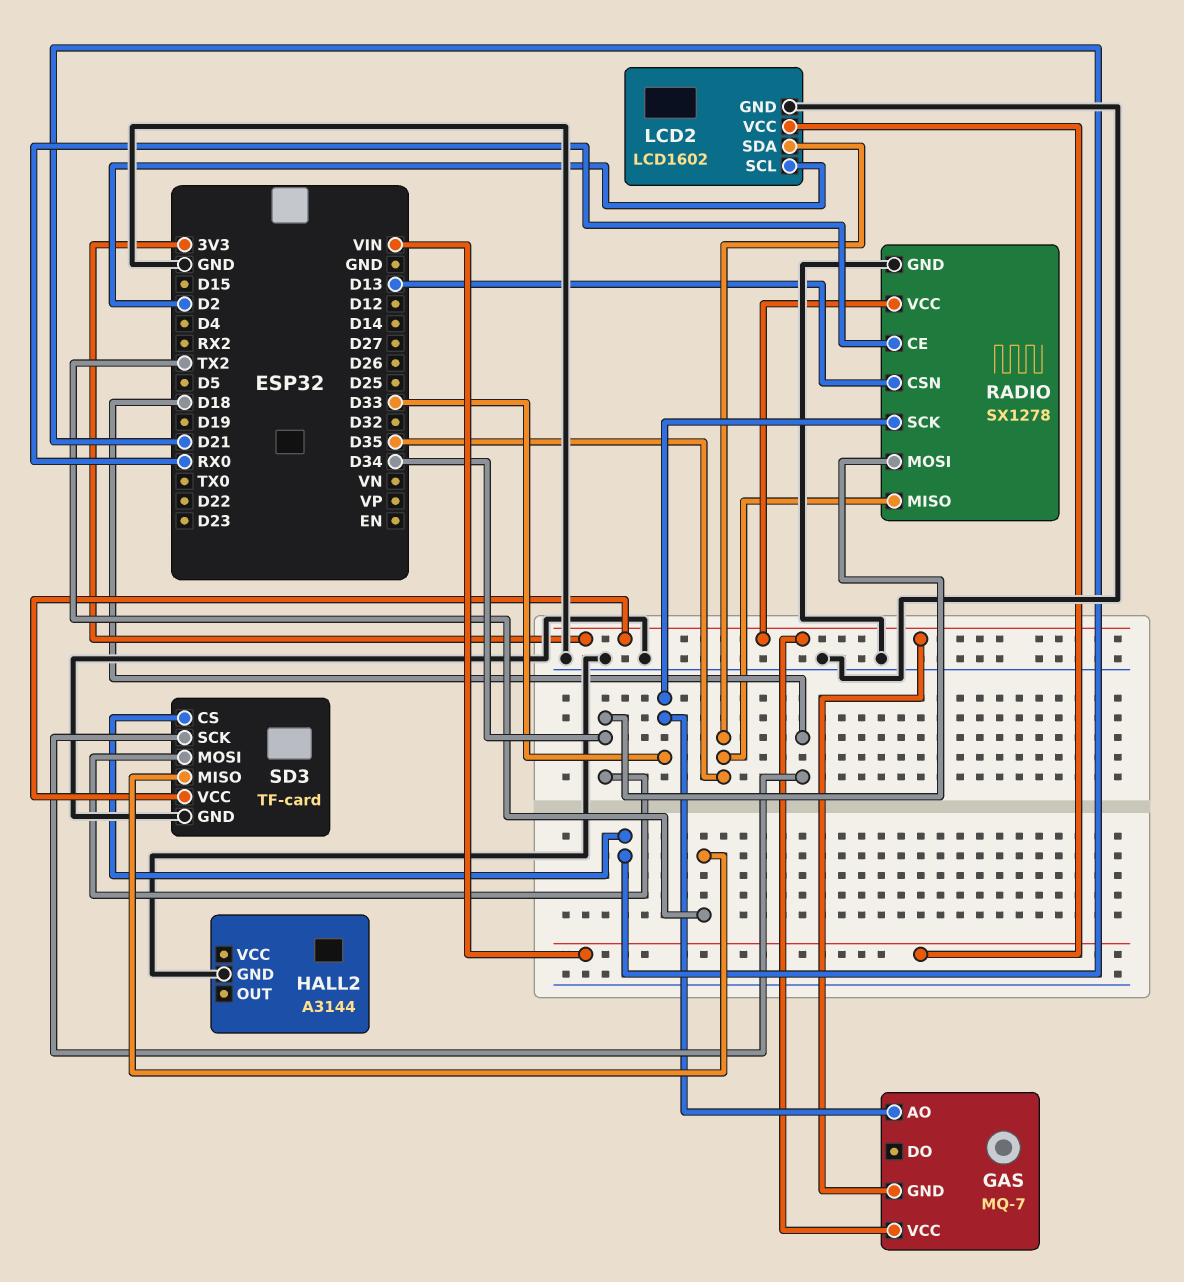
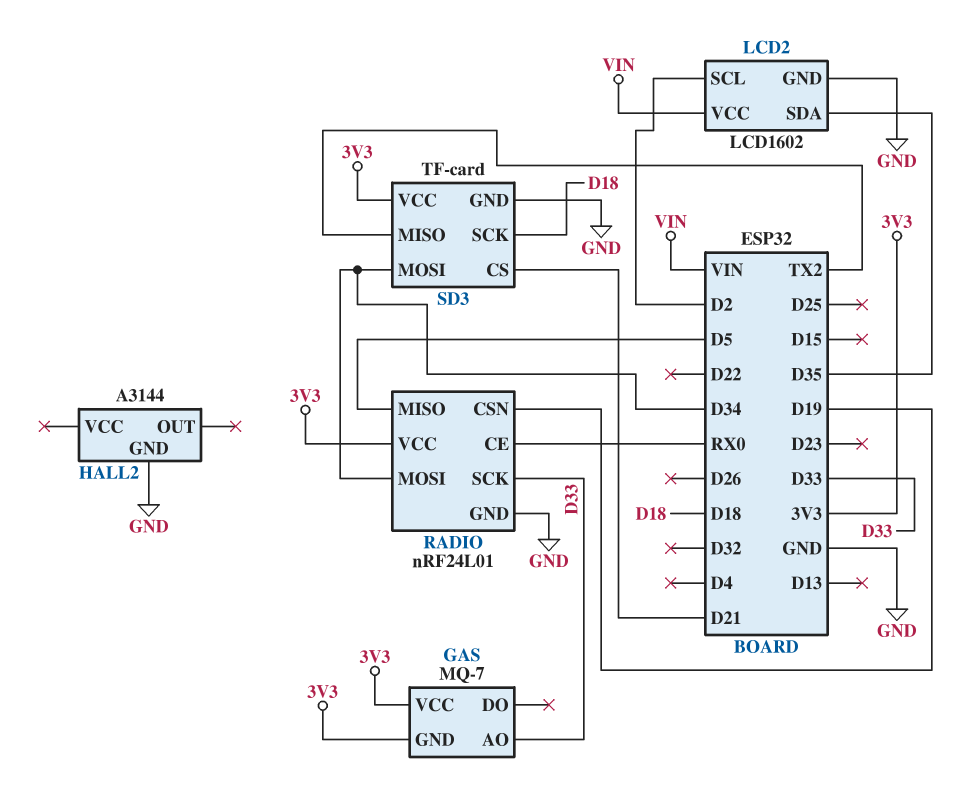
RADIO: SX1278 -> nRF24L01
RADIO pin CSN: D13 -> D19
RADIO pin MISO: D35 -> D5

